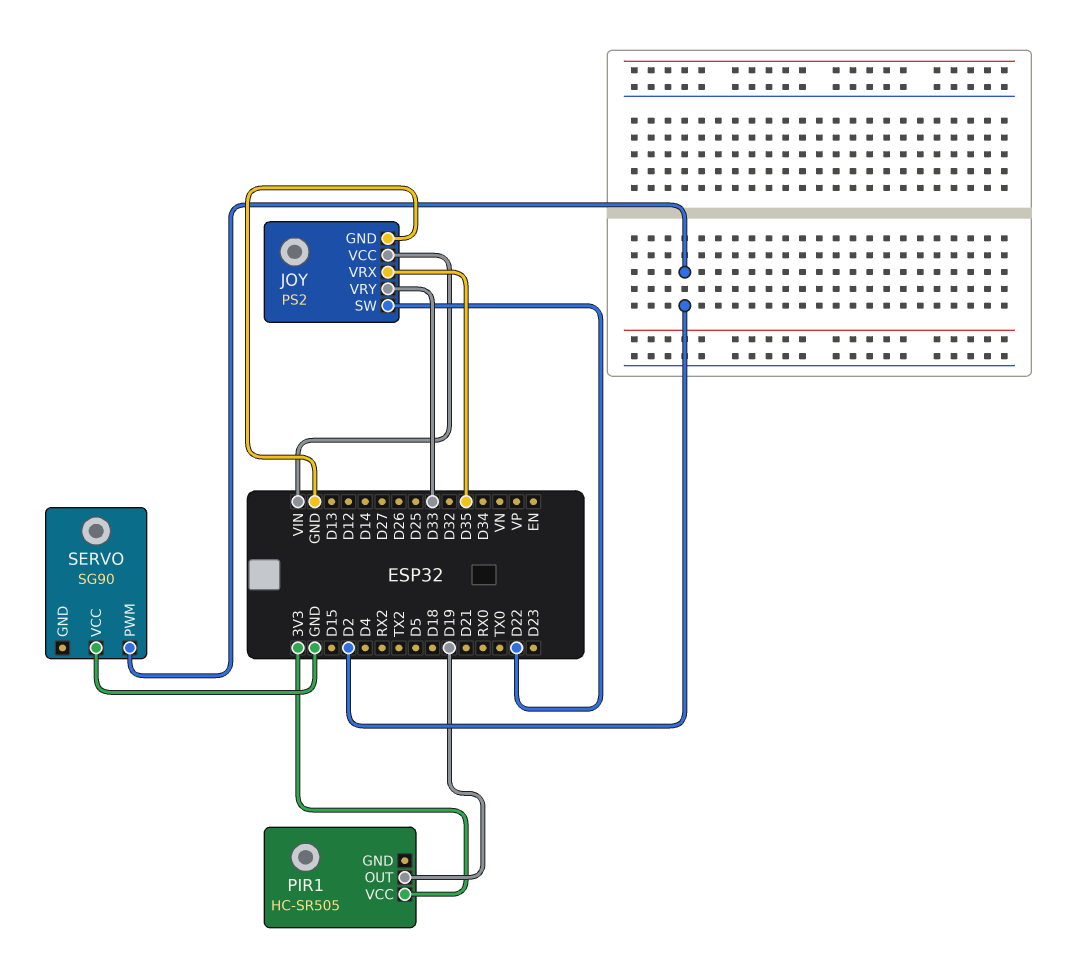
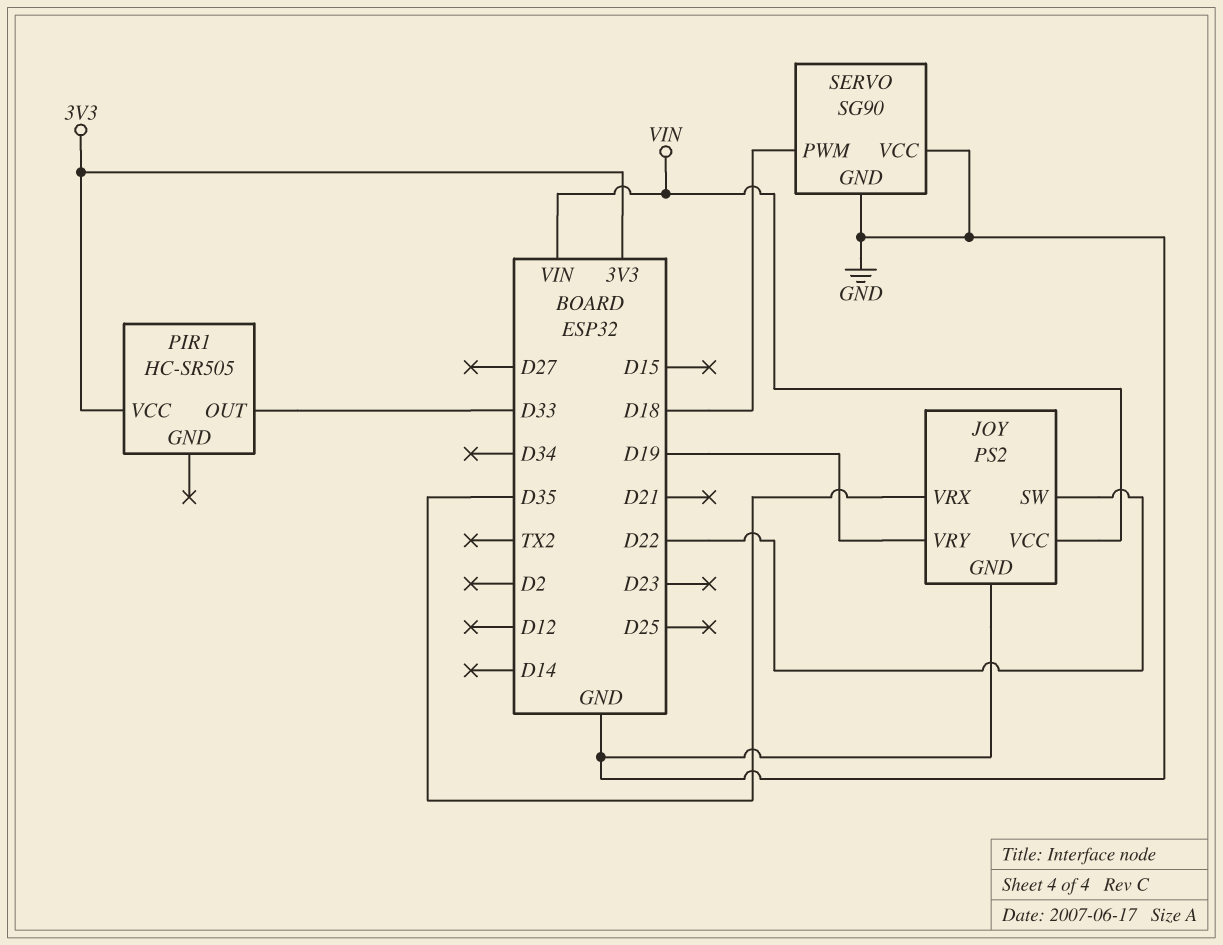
JOY pin VRY: D33 -> D19
PIR1 pin OUT: D19 -> D33
SERVO pin GND: none -> GND
SERVO pin PWM: D2 -> D18

